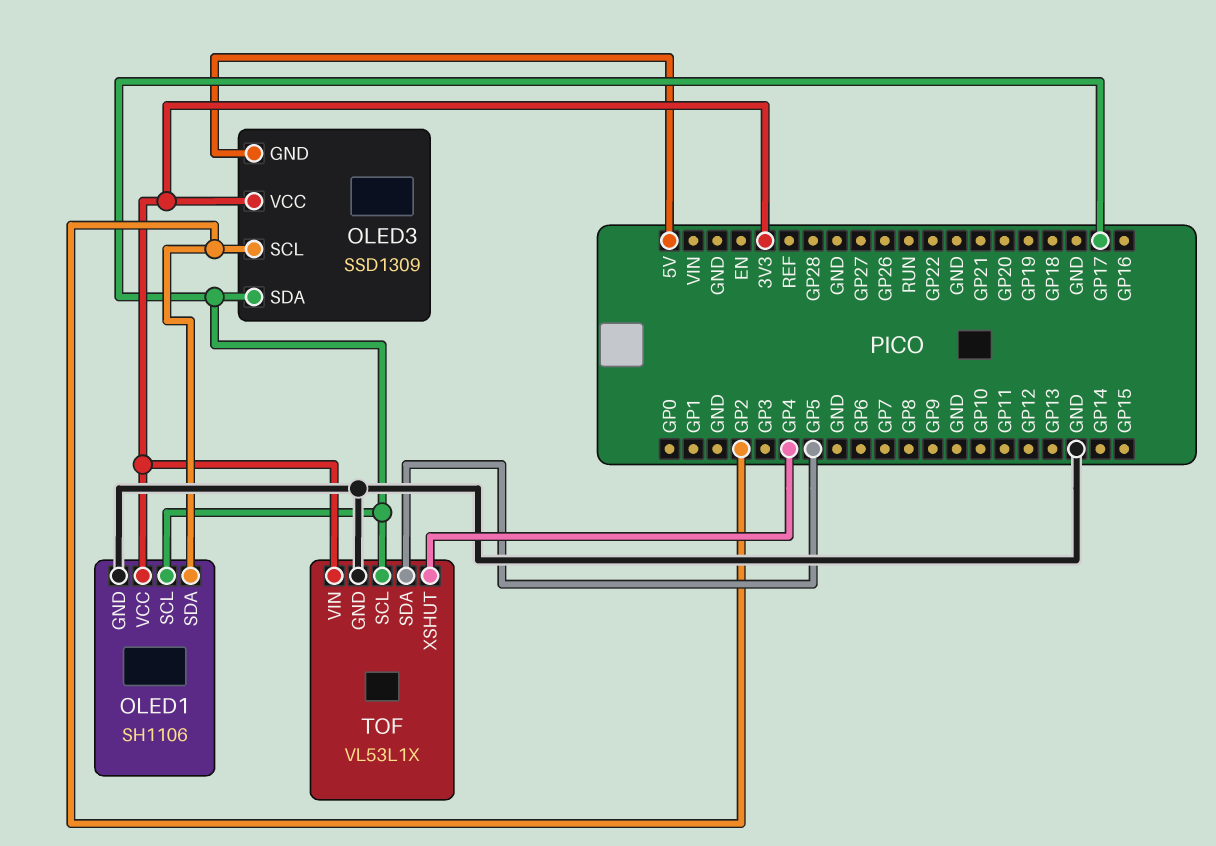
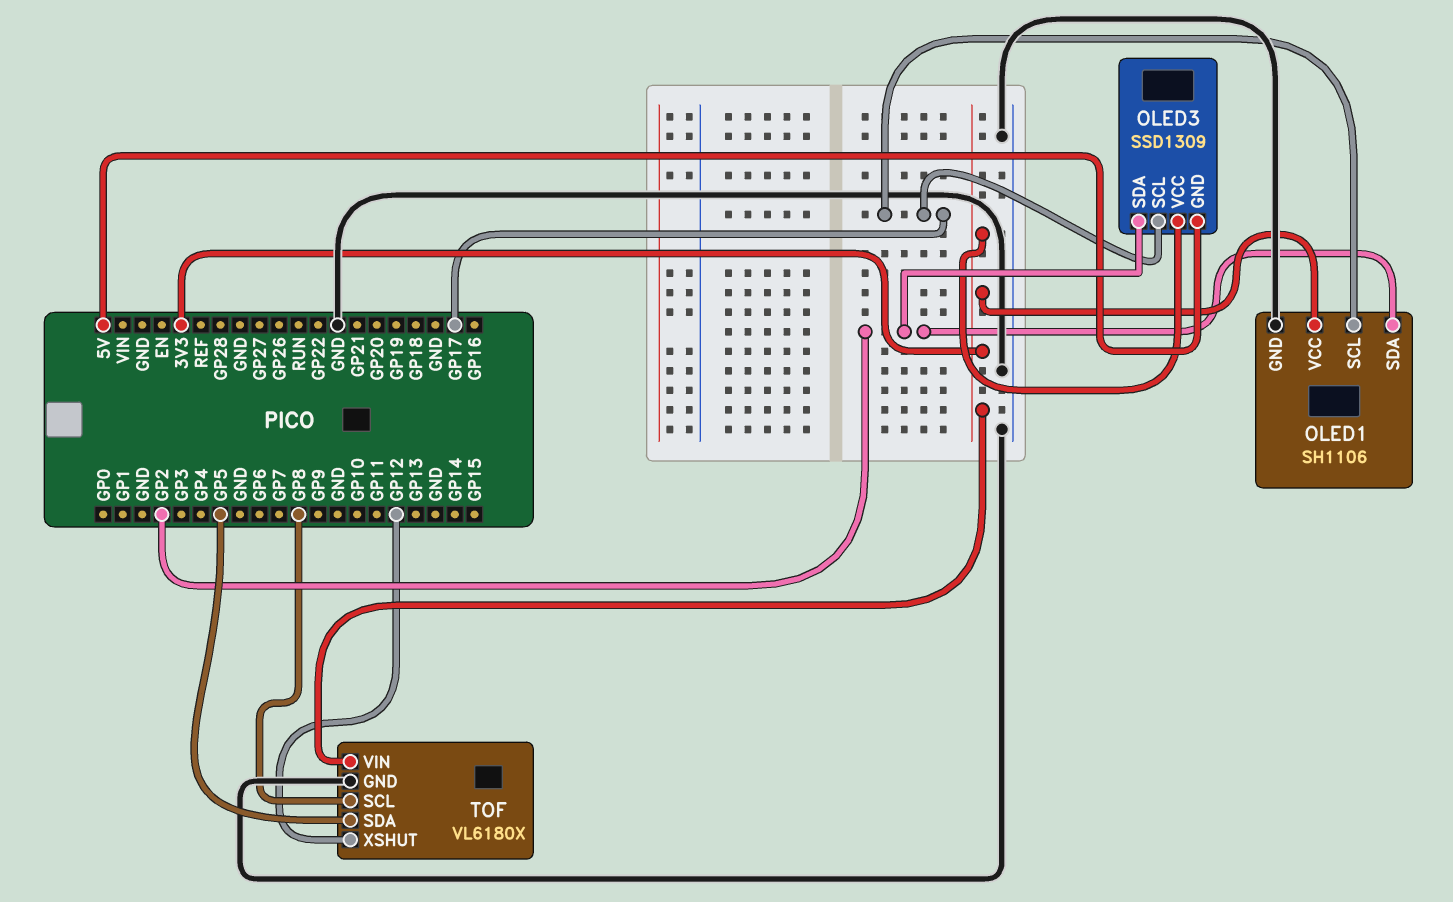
OLED3 pin SCL: GP2 -> GP17
OLED3 pin SDA: GP17 -> GP2
TOF: VL53L1X -> VL6180X
TOF pin SCL: GP17 -> GP8
TOF pin XSHUT: GP4 -> GP12

